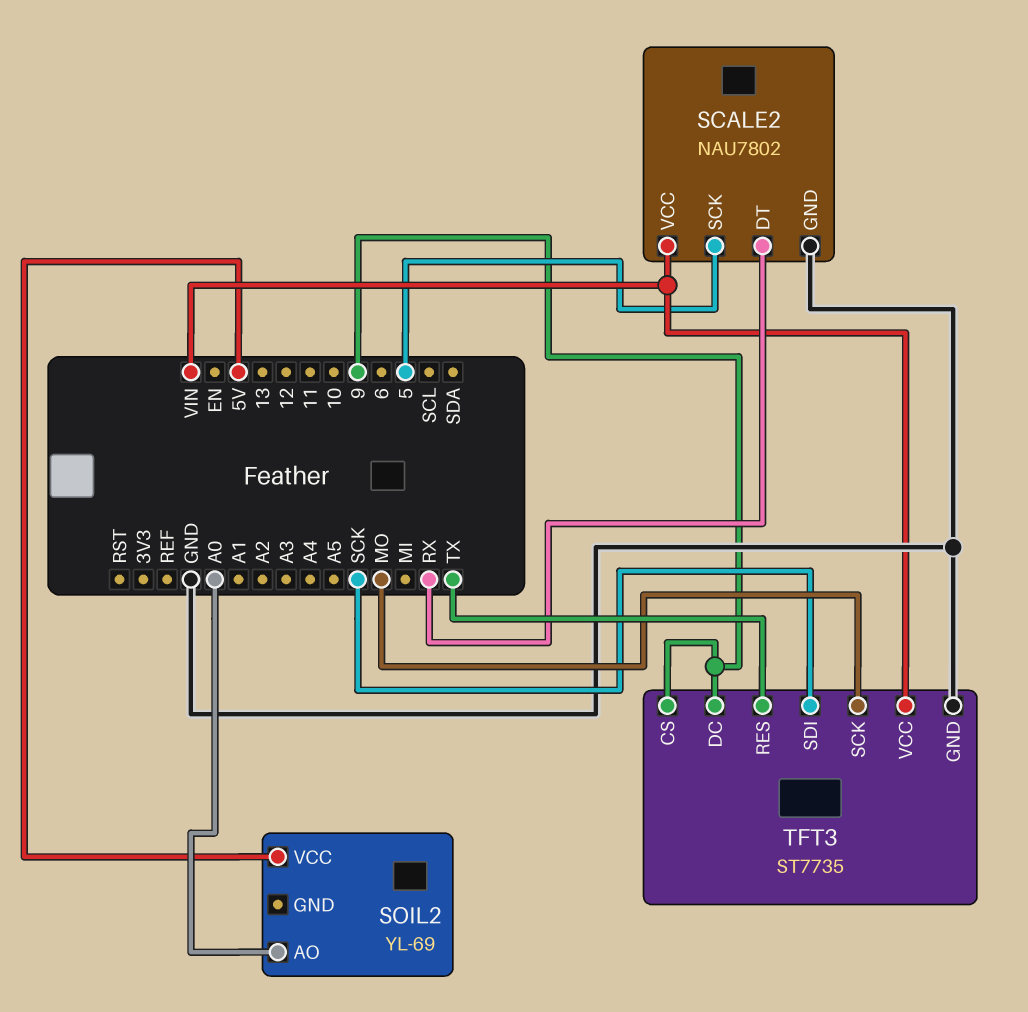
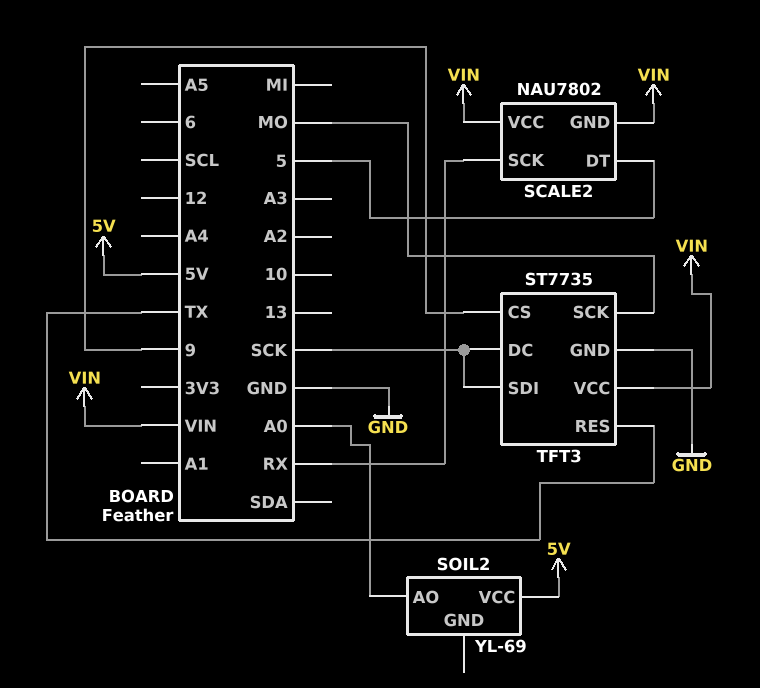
SCALE2 pin DT: RX -> 5
SCALE2 pin GND: GND -> VIN
SCALE2 pin SCK: 5 -> RX
TFT3 pin DC: 9 -> SCK

